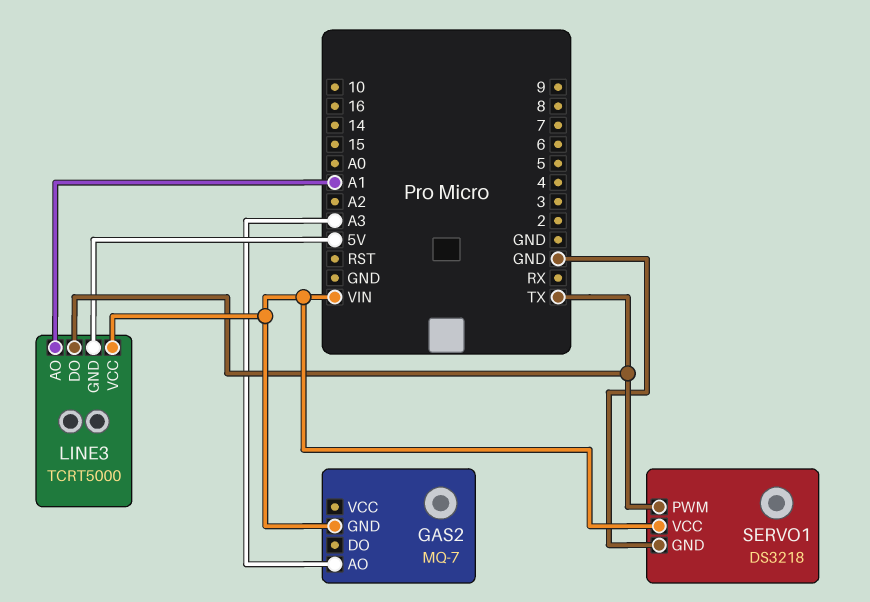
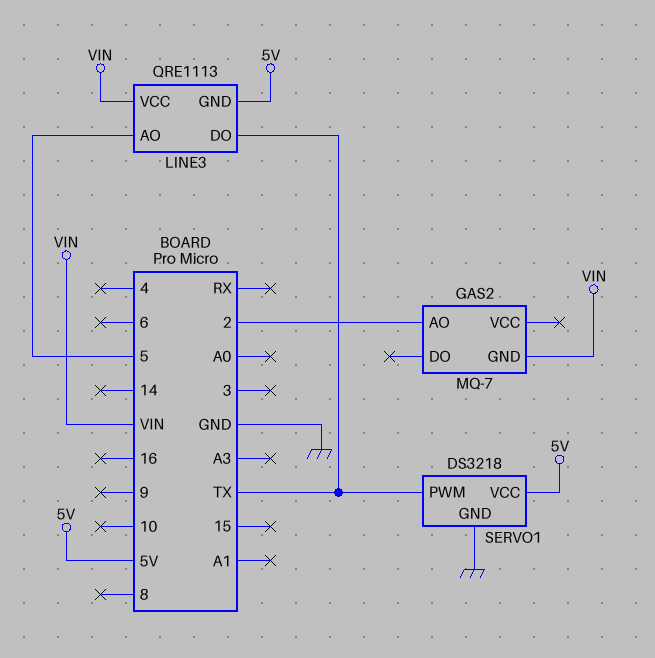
GAS2 pin AO: A3 -> 2
LINE3: TCRT5000 -> QRE1113
LINE3 pin AO: A1 -> 5
SERVO1 pin VCC: VIN -> 5V

